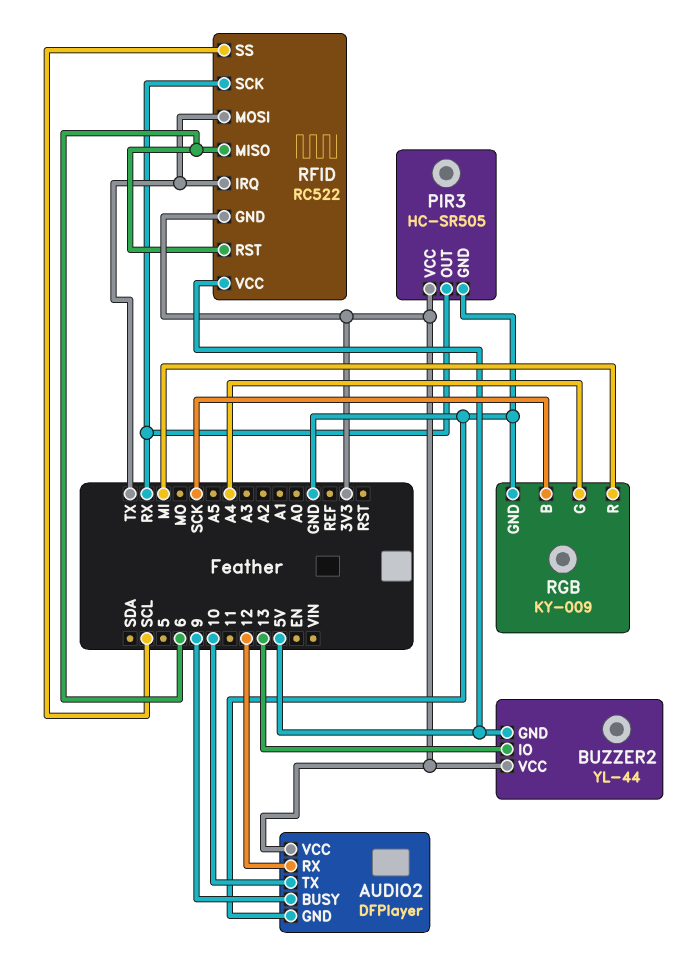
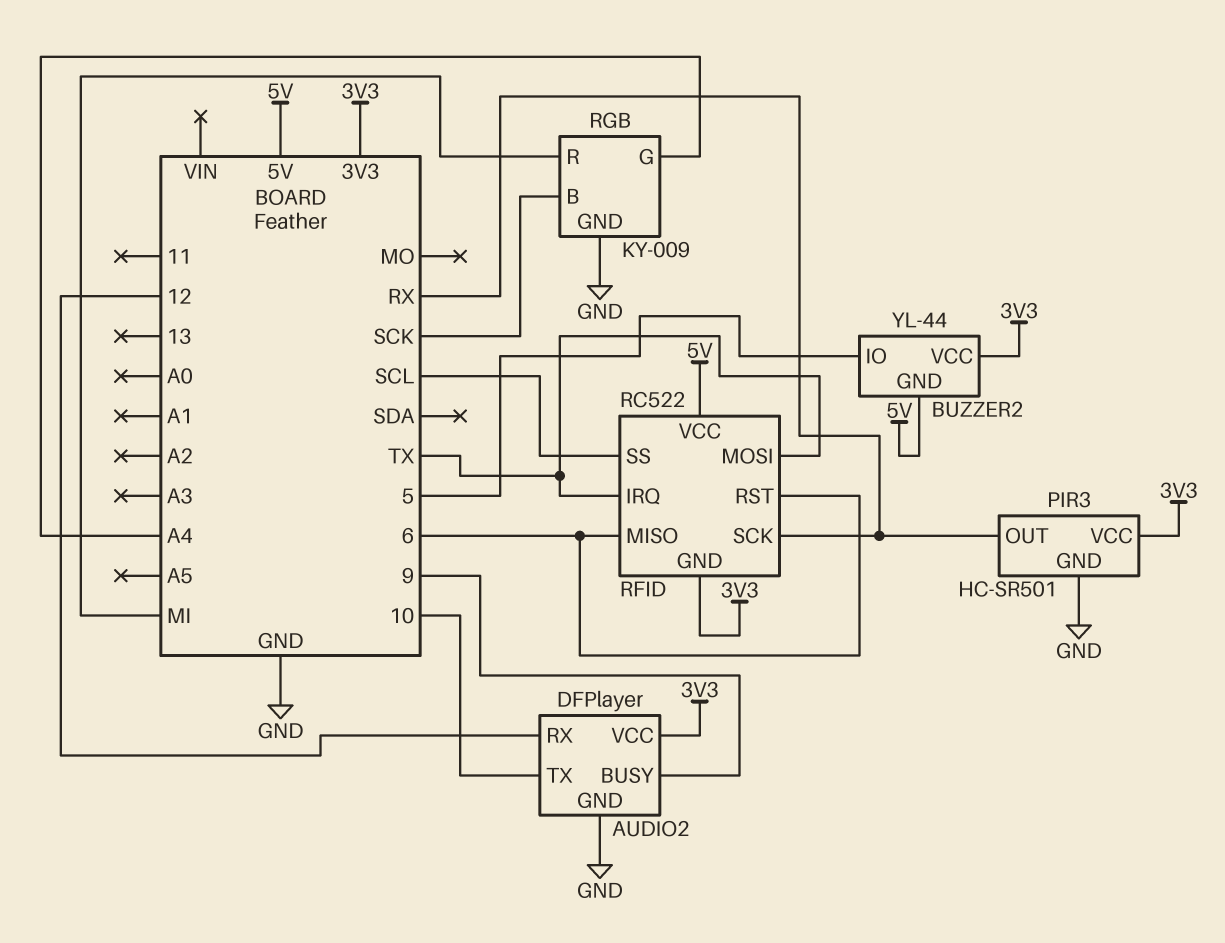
BUZZER2 pin IO: 13 -> 5
PIR3: HC-SR505 -> HC-SR501

